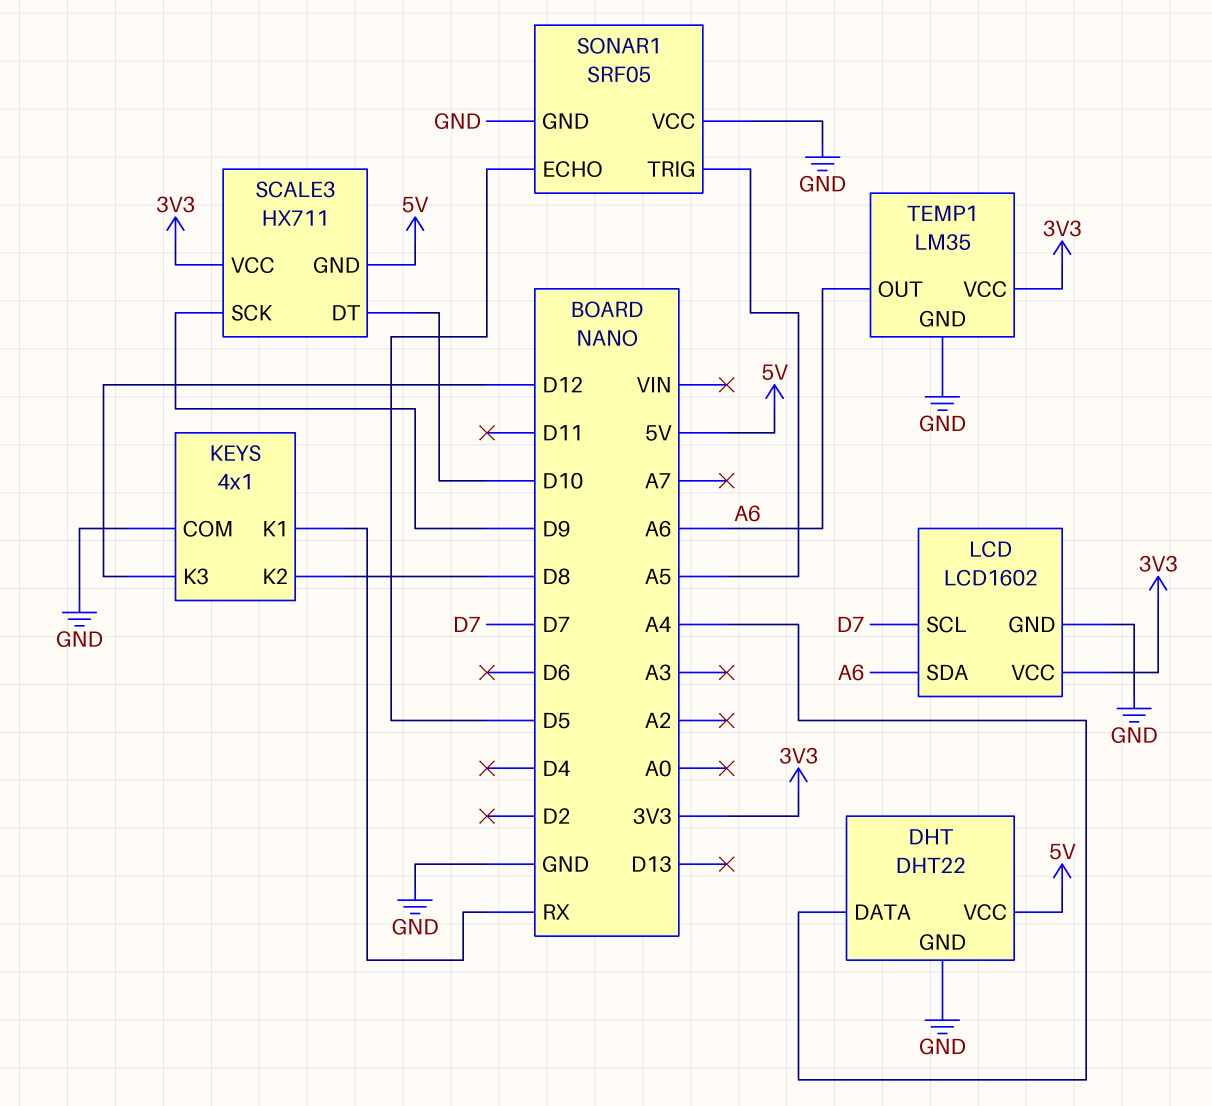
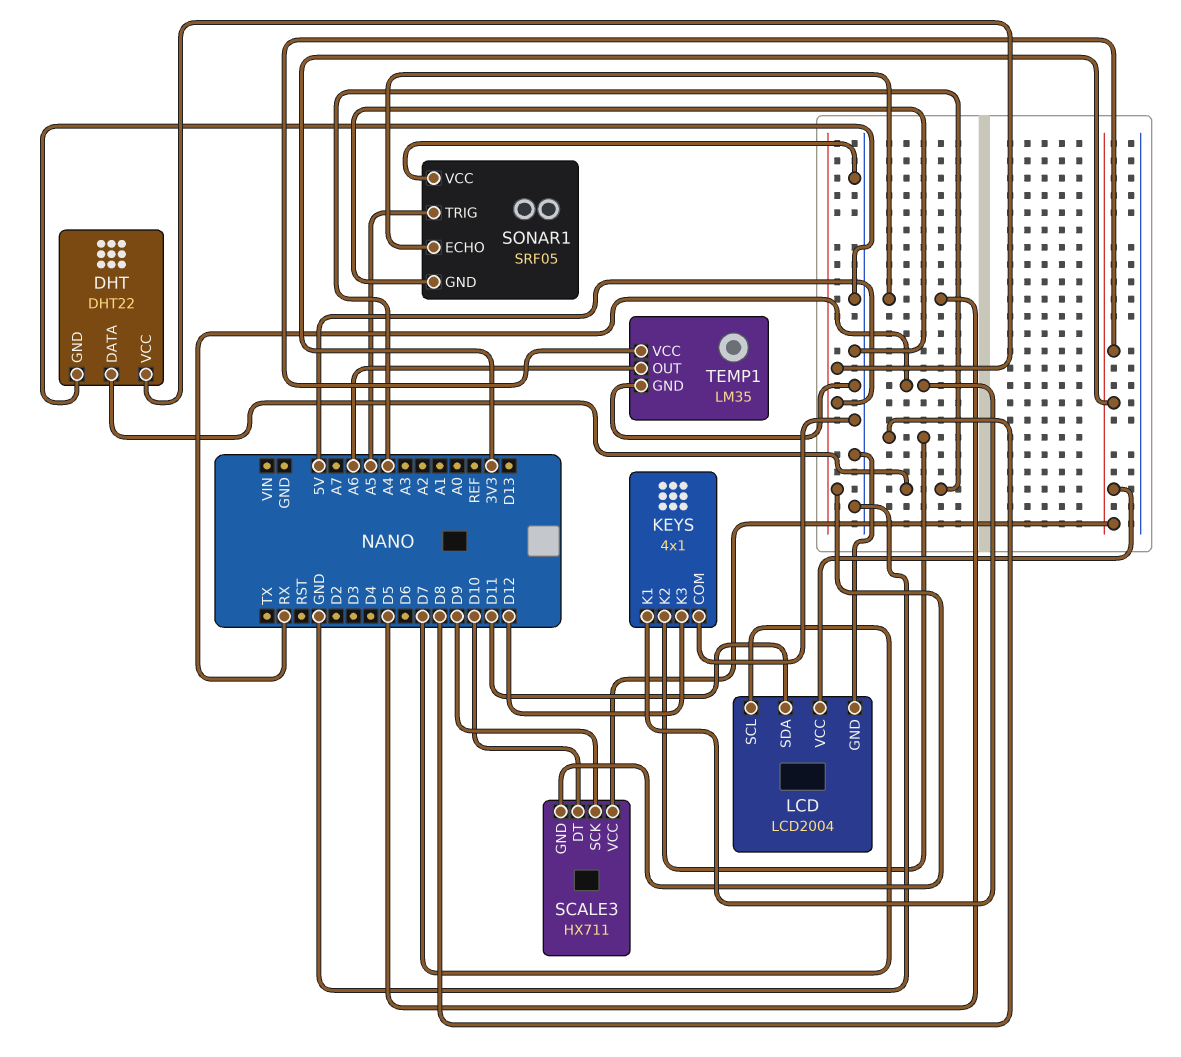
LCD: LCD1602 -> LCD2004
LCD pin SDA: A6 -> D11

